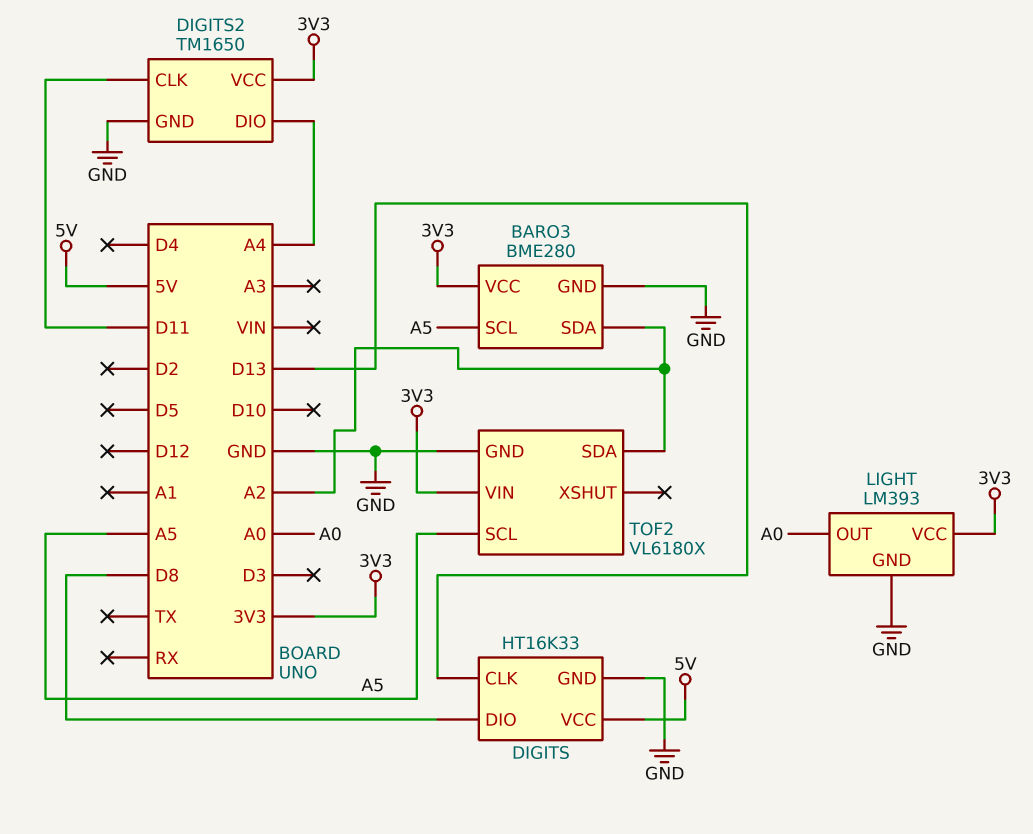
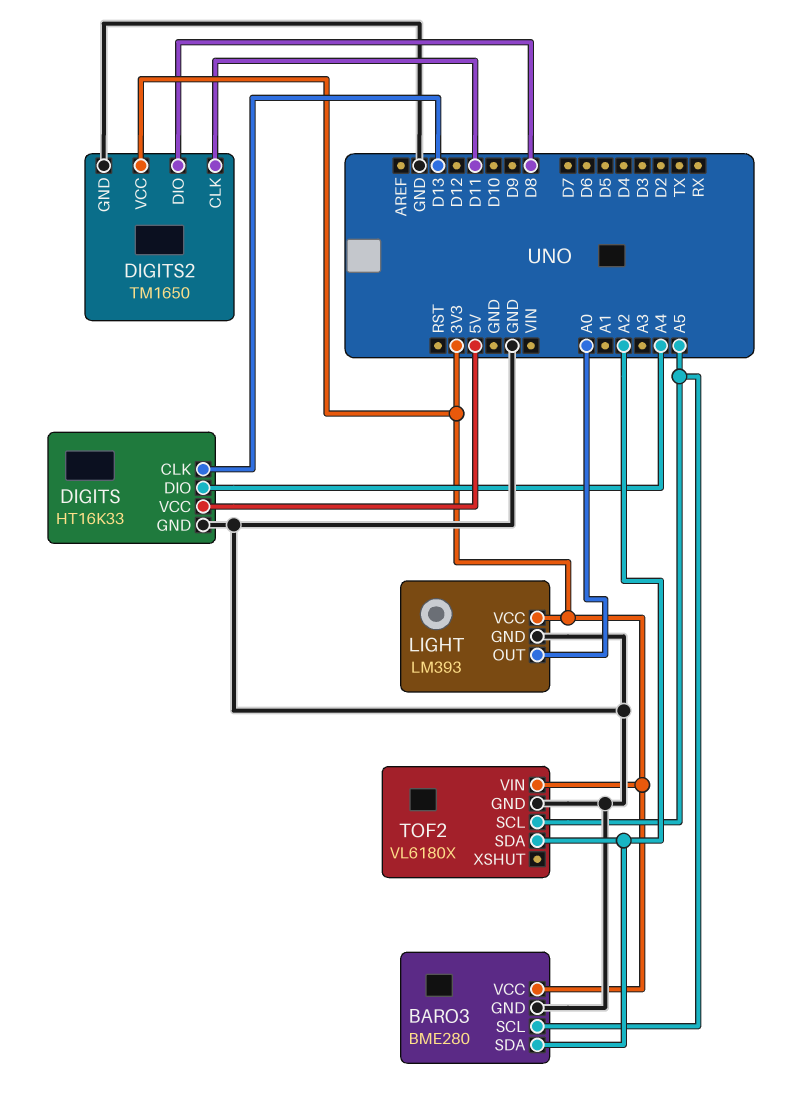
DIGITS pin DIO: D8 -> A4
DIGITS2 pin DIO: A4 -> D8

